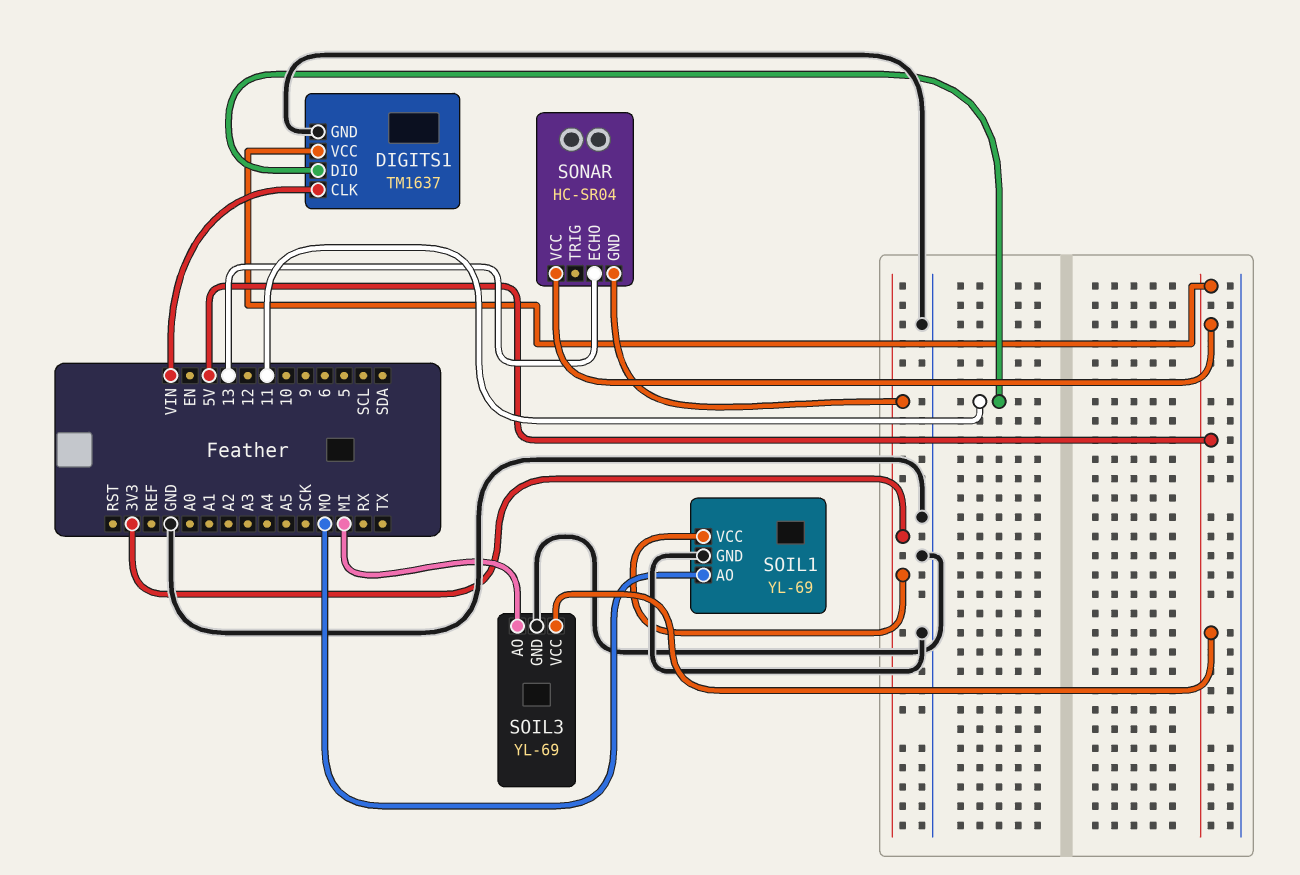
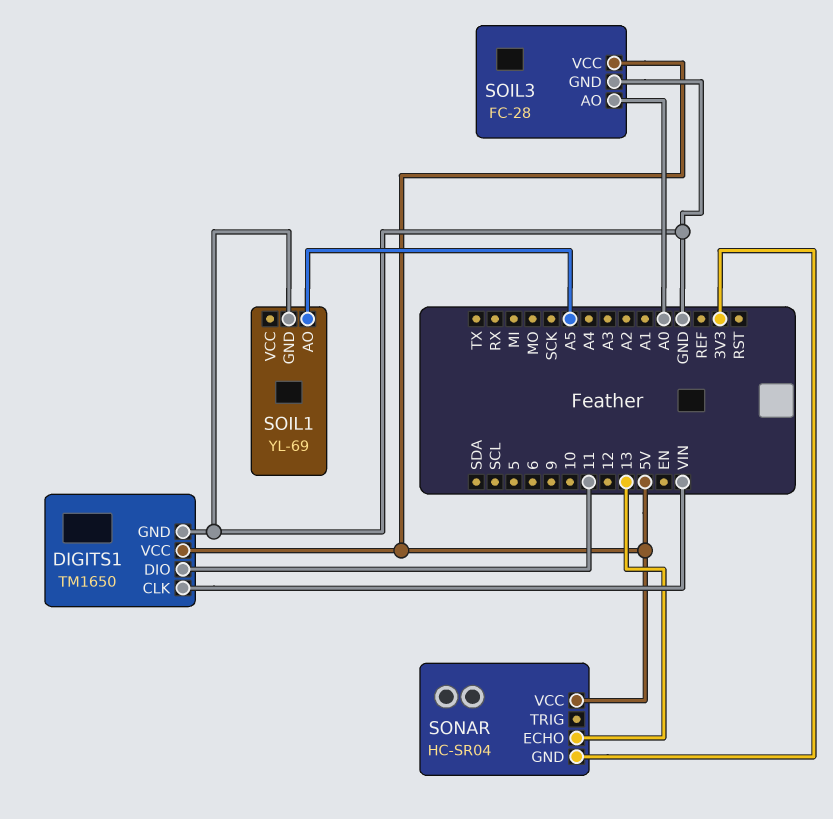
DIGITS1: TM1637 -> TM1650
SOIL1 pin AO: MO -> A5
SOIL1 pin VCC: 3V3 -> none
SOIL3: YL-69 -> FC-28
SOIL3 pin AO: MI -> A0

